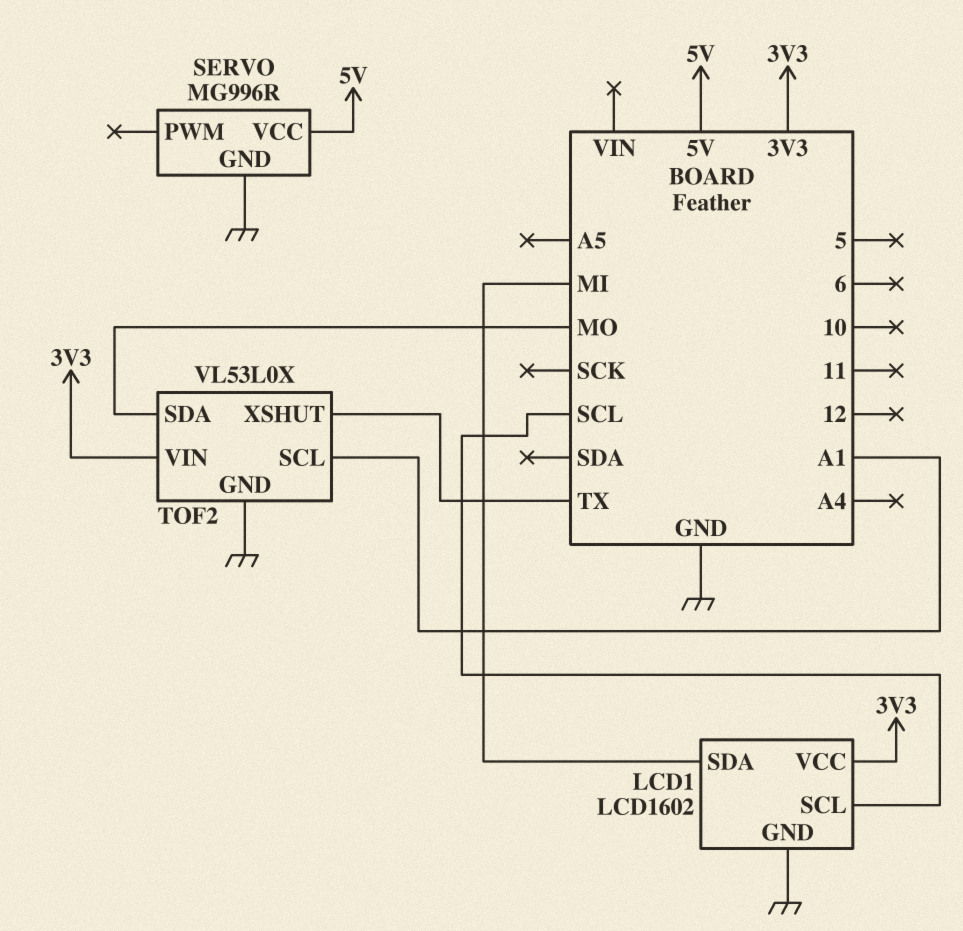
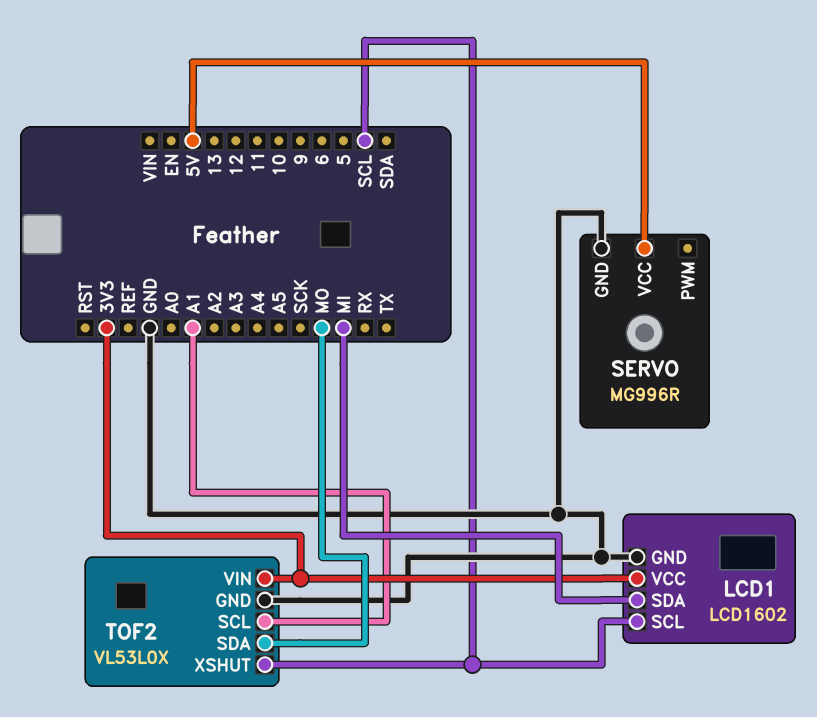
TOF2 pin XSHUT: TX -> SCL

